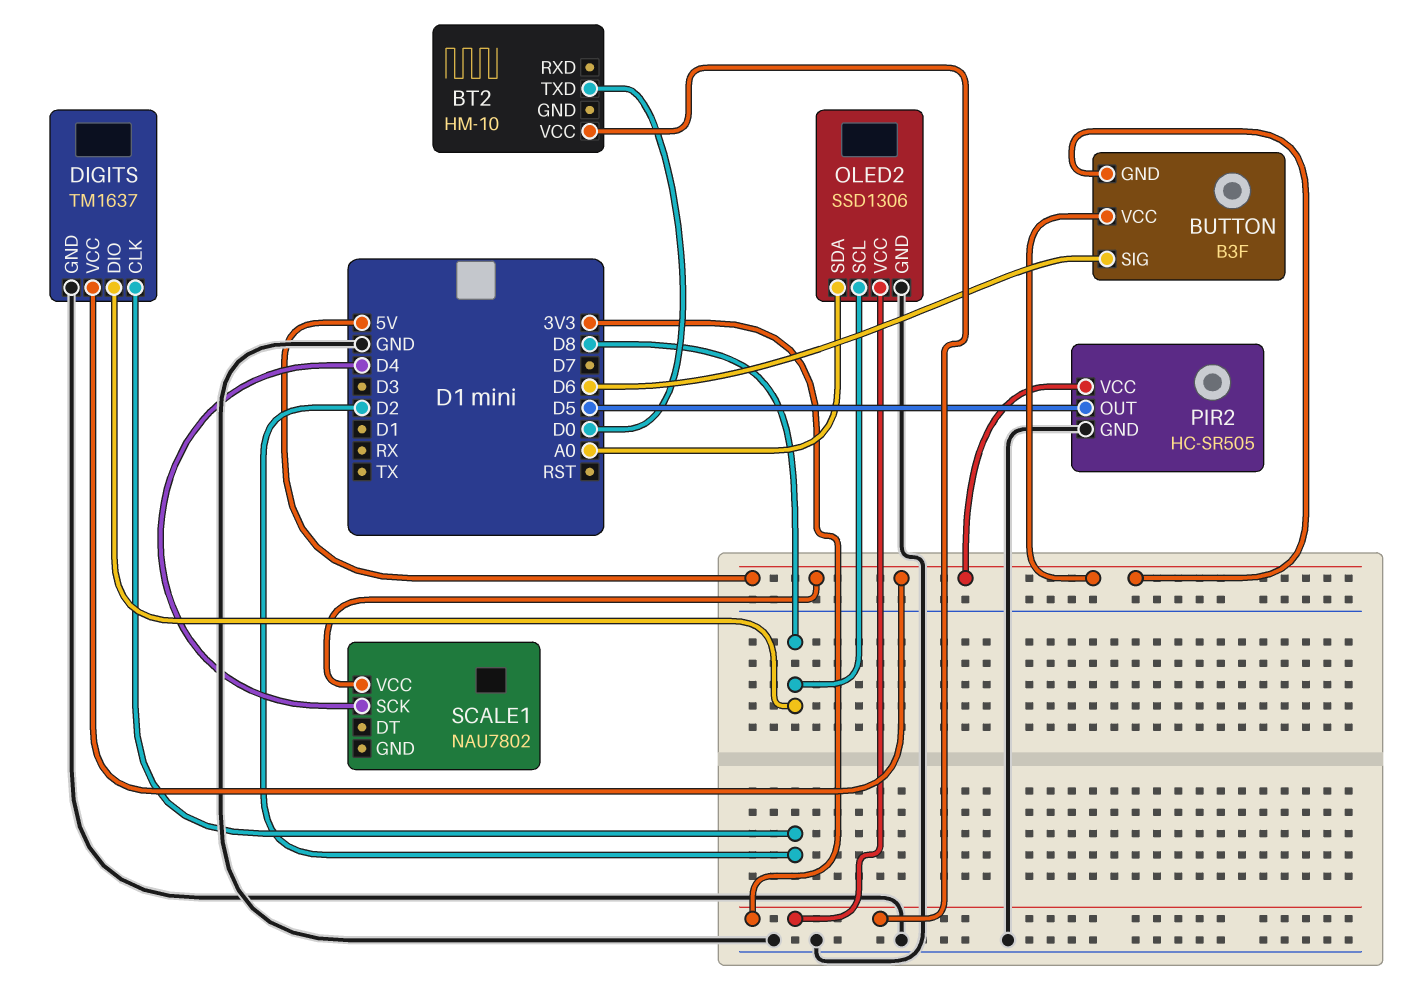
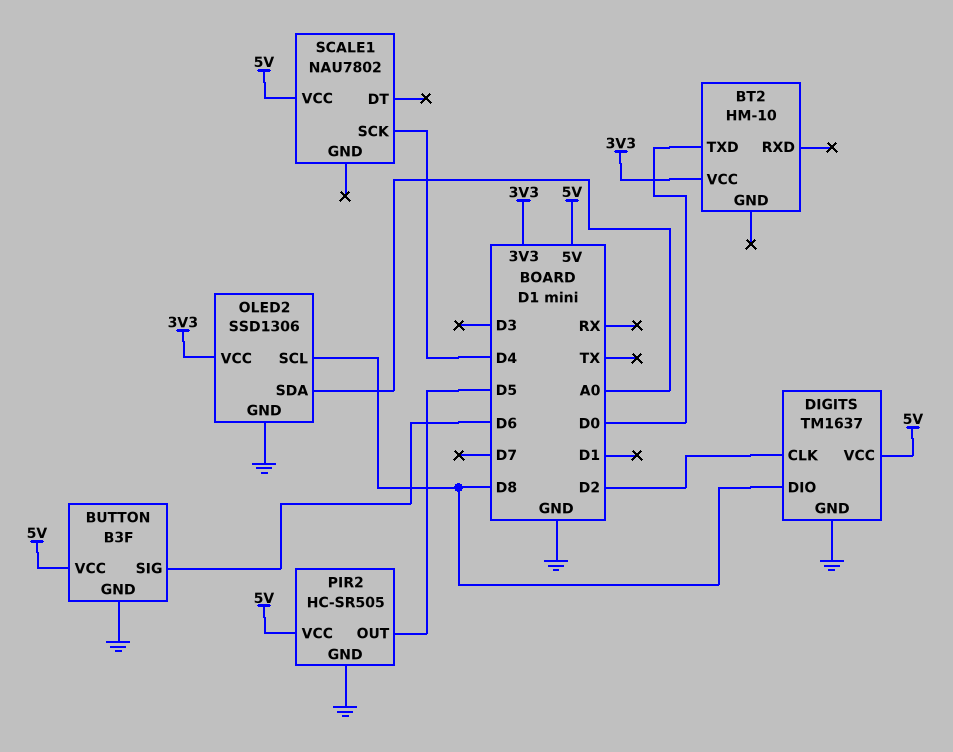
BUTTON pin GND: 5V -> GND

